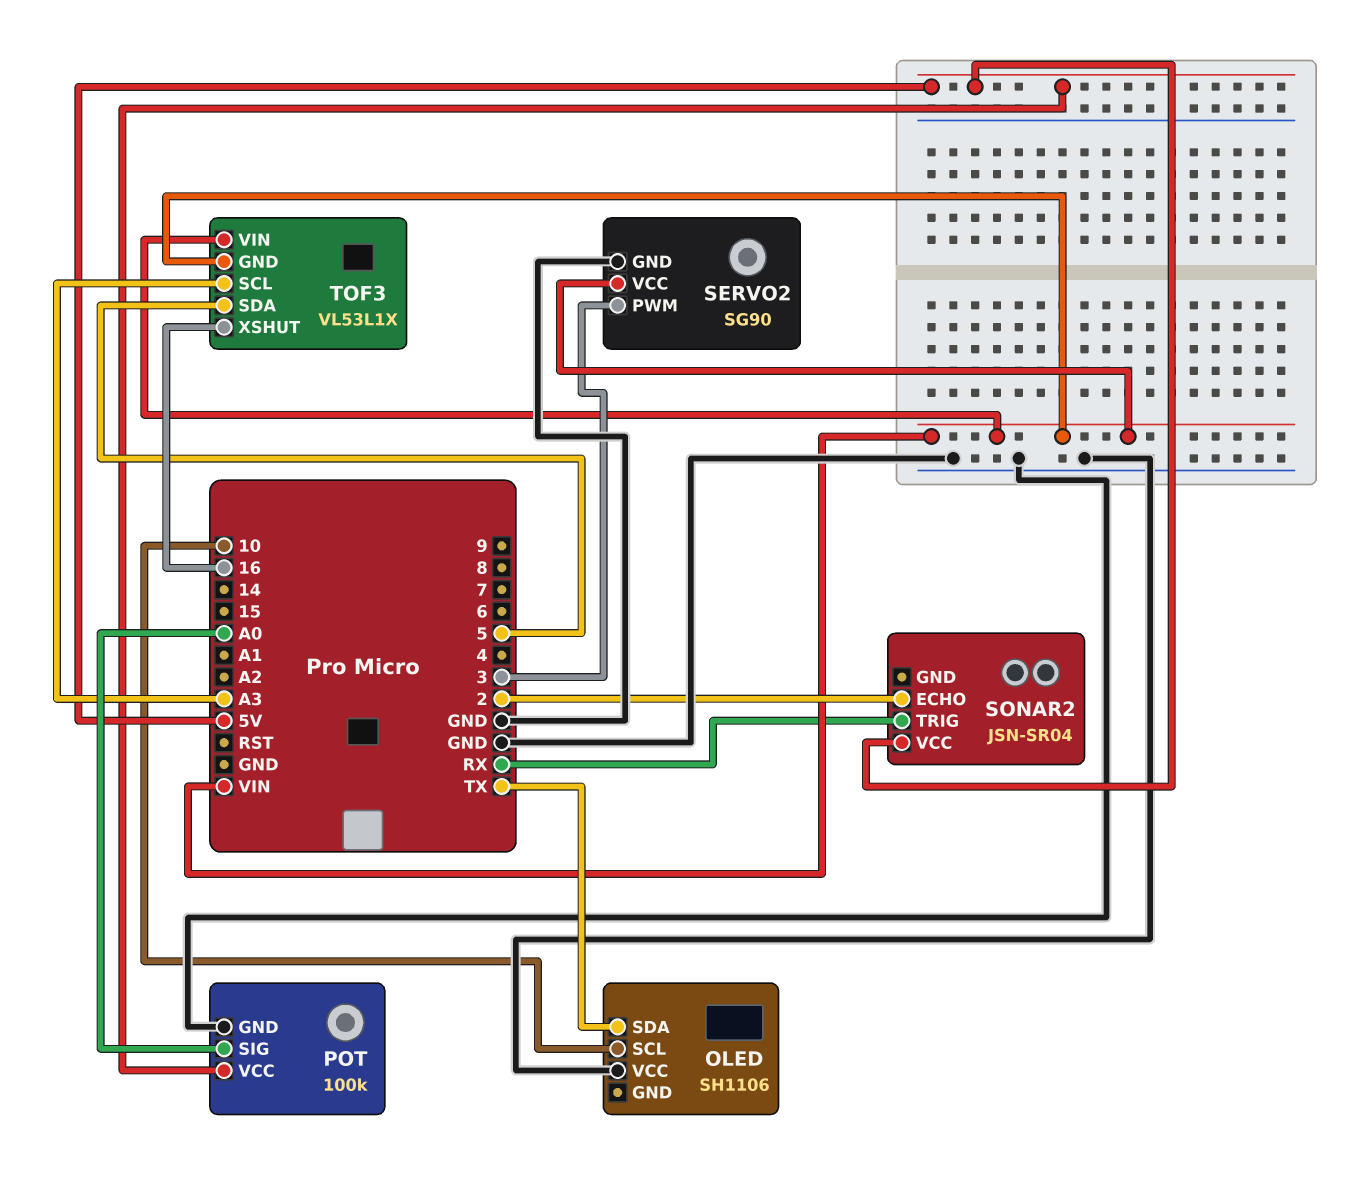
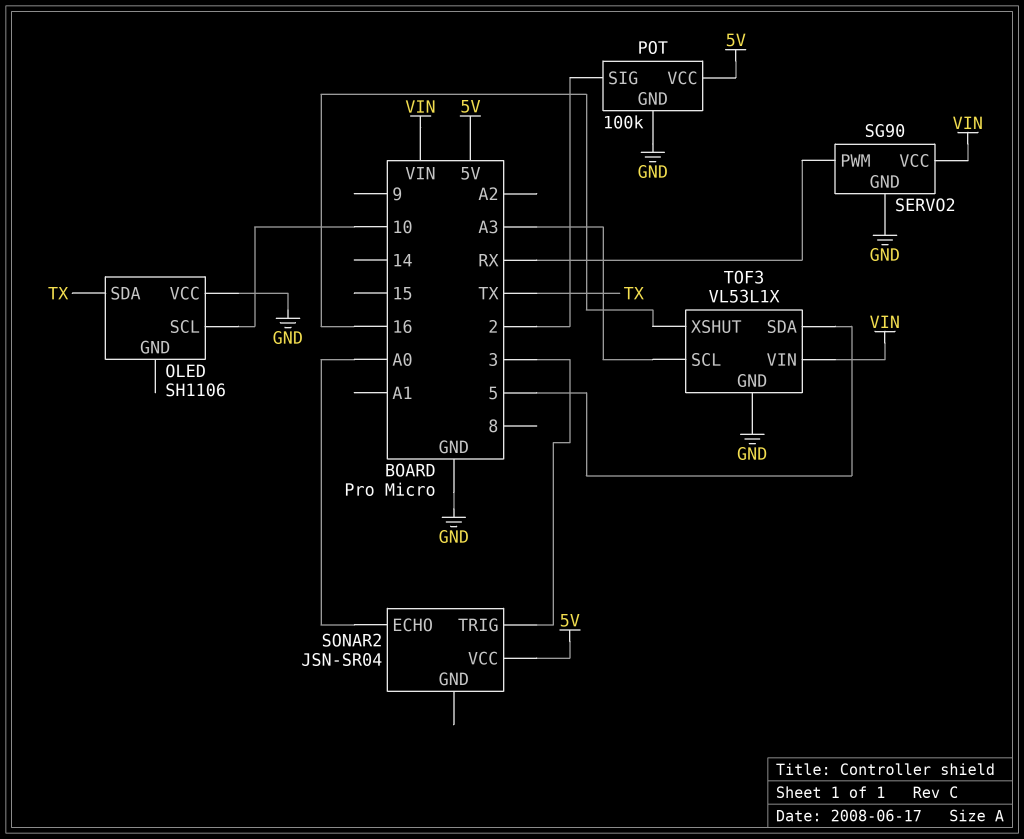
POT pin SIG: A0 -> 2
SERVO2 pin PWM: 3 -> RX
SONAR2 pin ECHO: 2 -> A0
SONAR2 pin TRIG: RX -> 3
TOF3 pin GND: VIN -> GND

